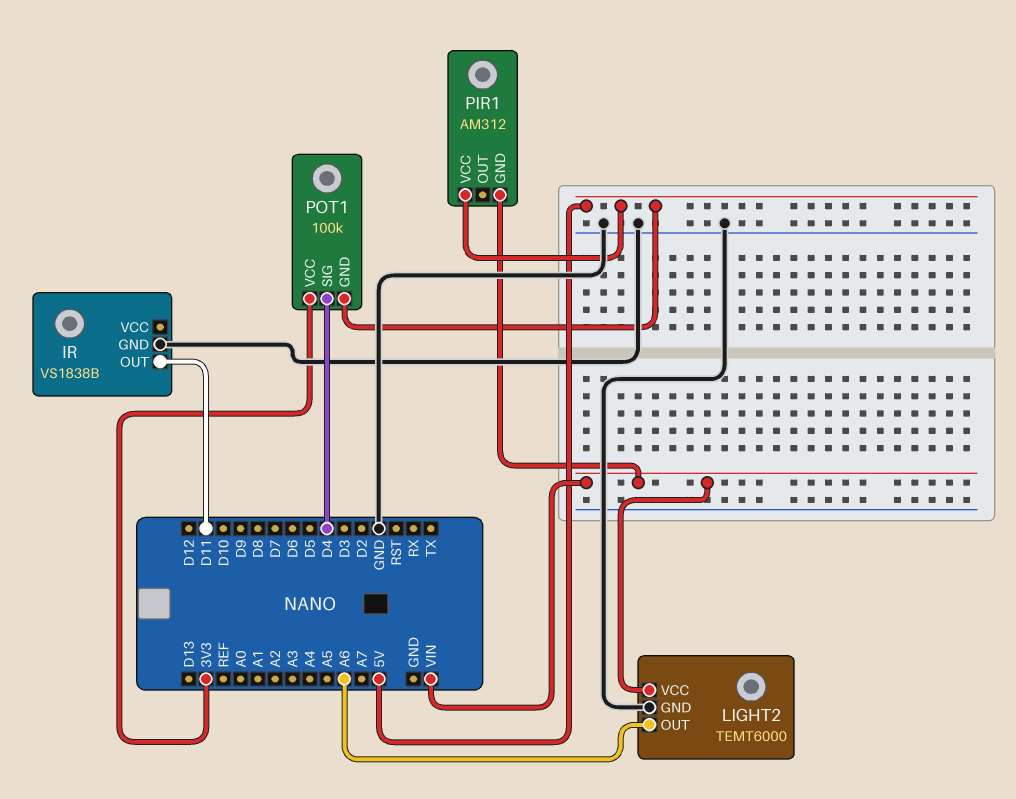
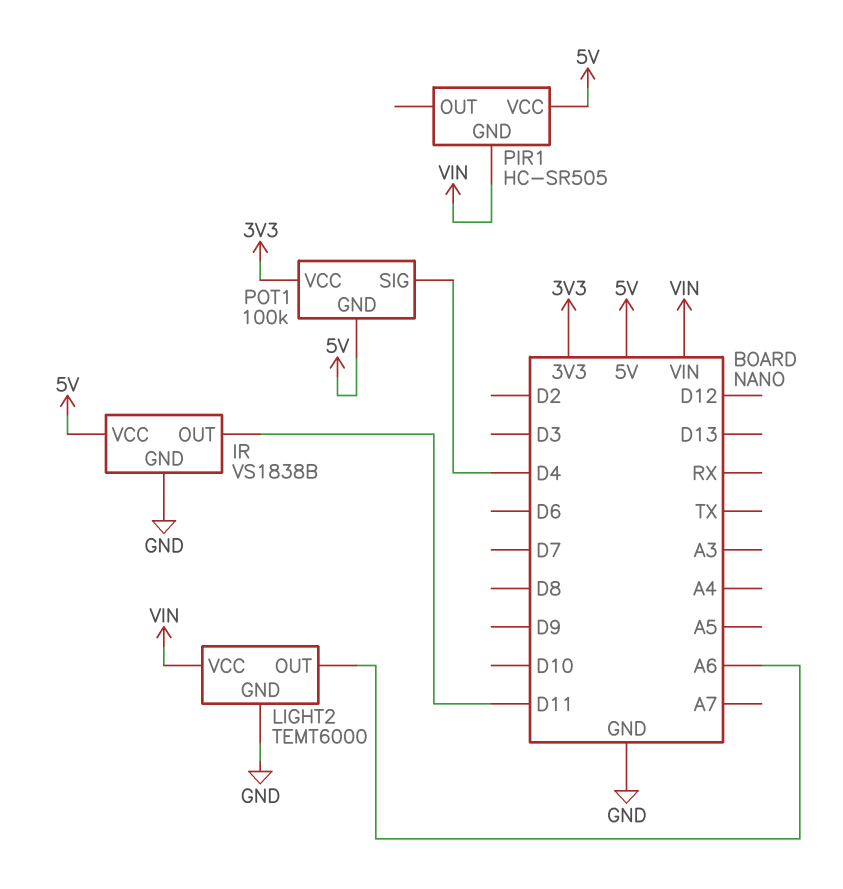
IR pin VCC: none -> 5V
PIR1: AM312 -> HC-SR505

